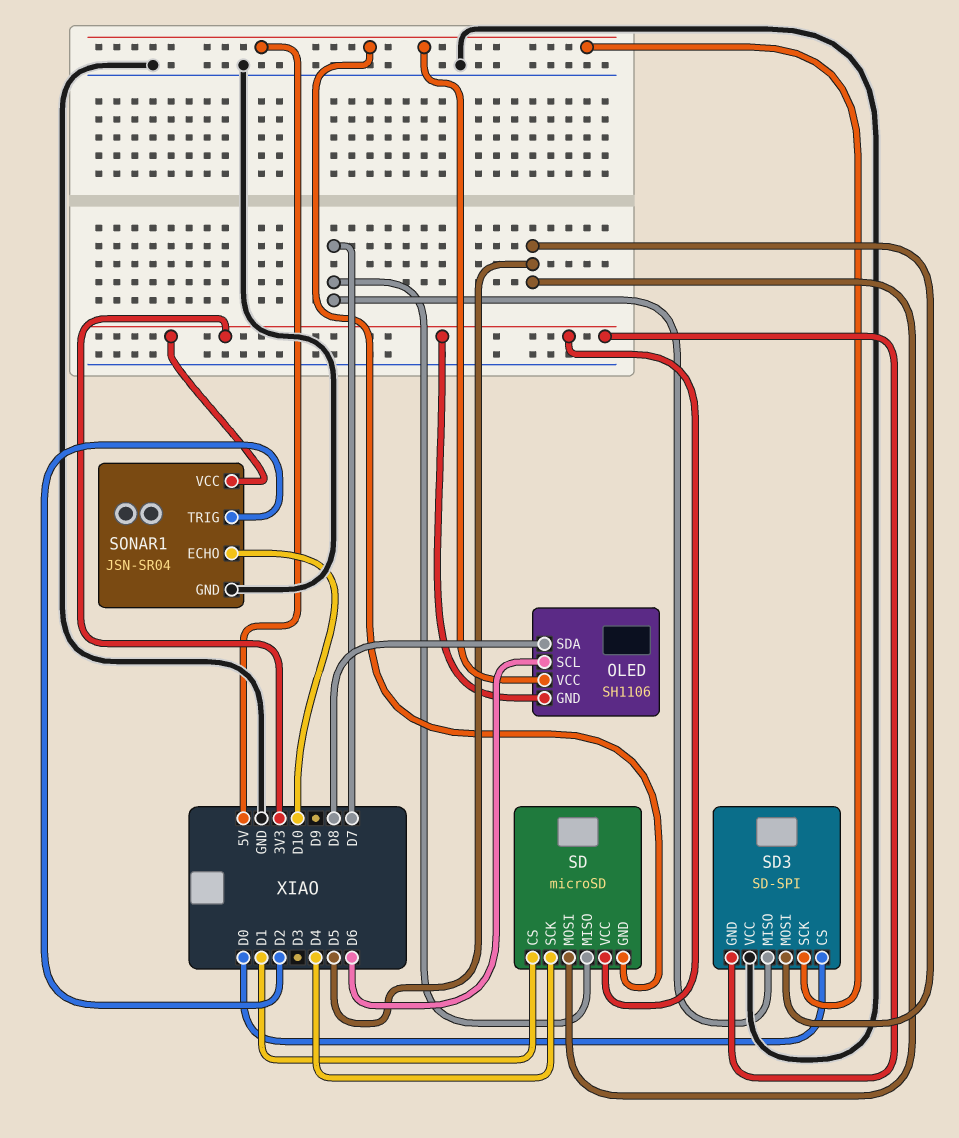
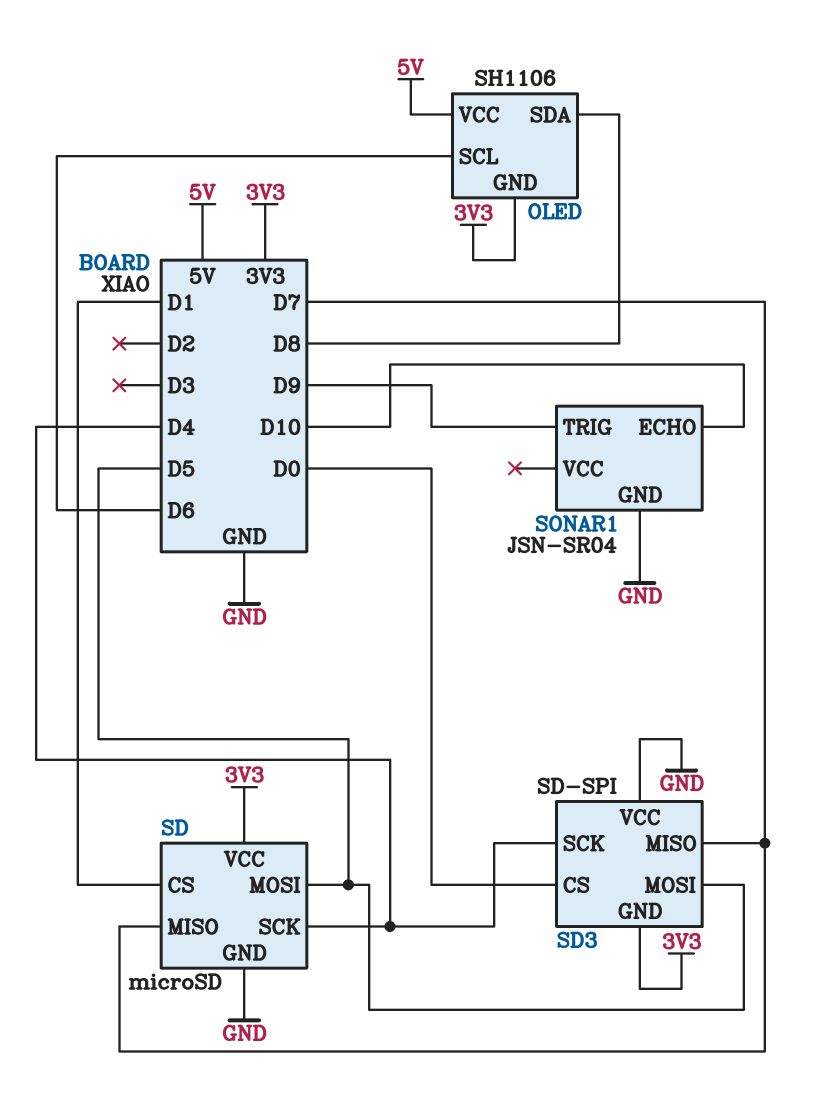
SD pin GND: 5V -> GND
SD3 pin SCK: 5V -> D4
SONAR1 pin TRIG: D2 -> D9
SONAR1 pin VCC: 3V3 -> none

